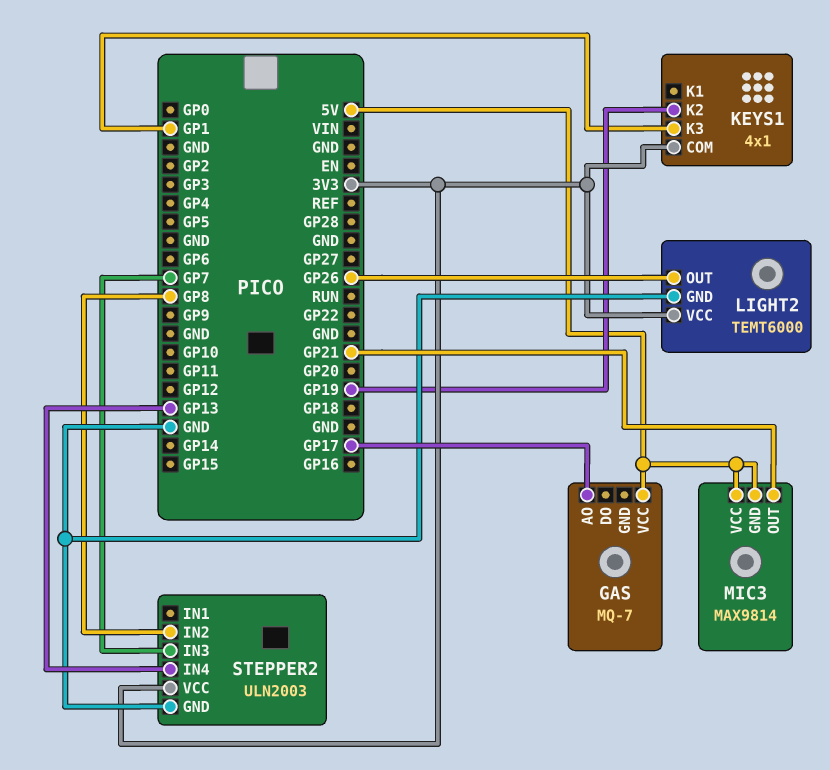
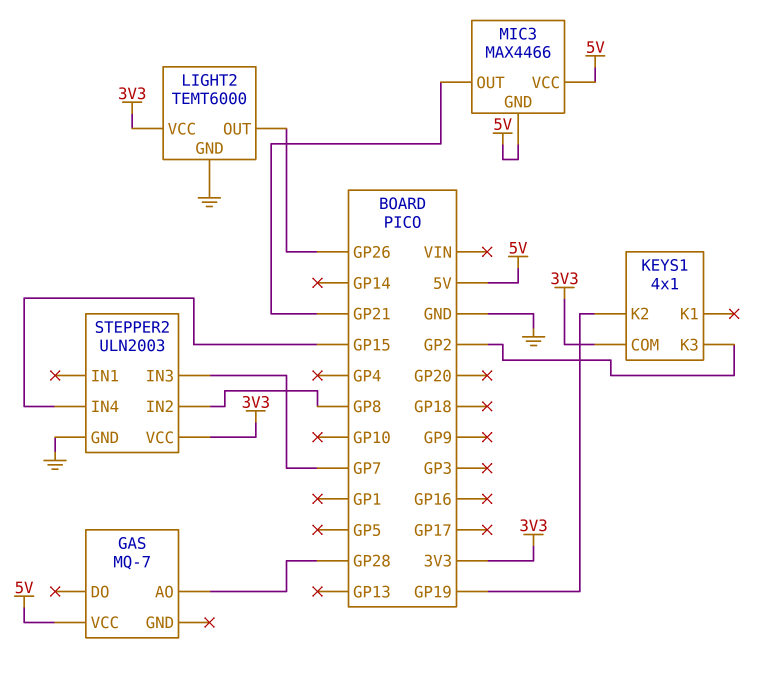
GAS pin AO: GP17 -> GP28
KEYS1 pin K3: GP1 -> GP2
MIC3: MAX9814 -> MAX4466
STEPPER2 pin IN4: GP13 -> GP15

